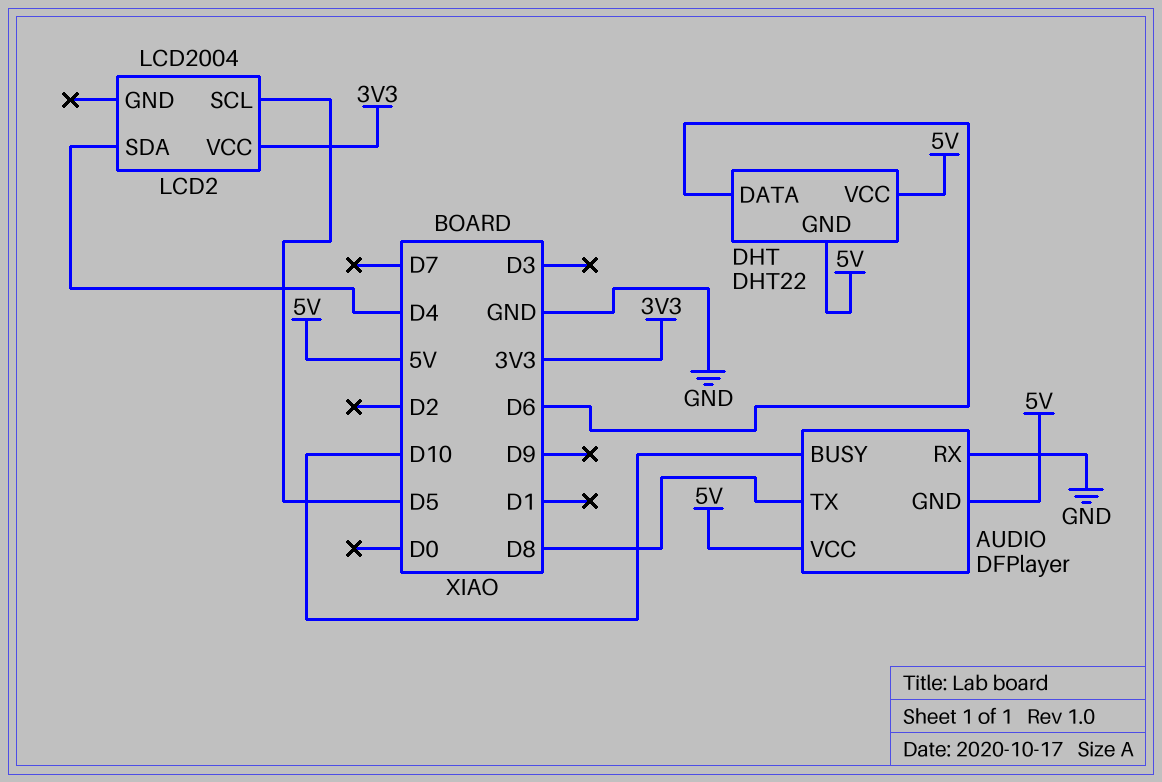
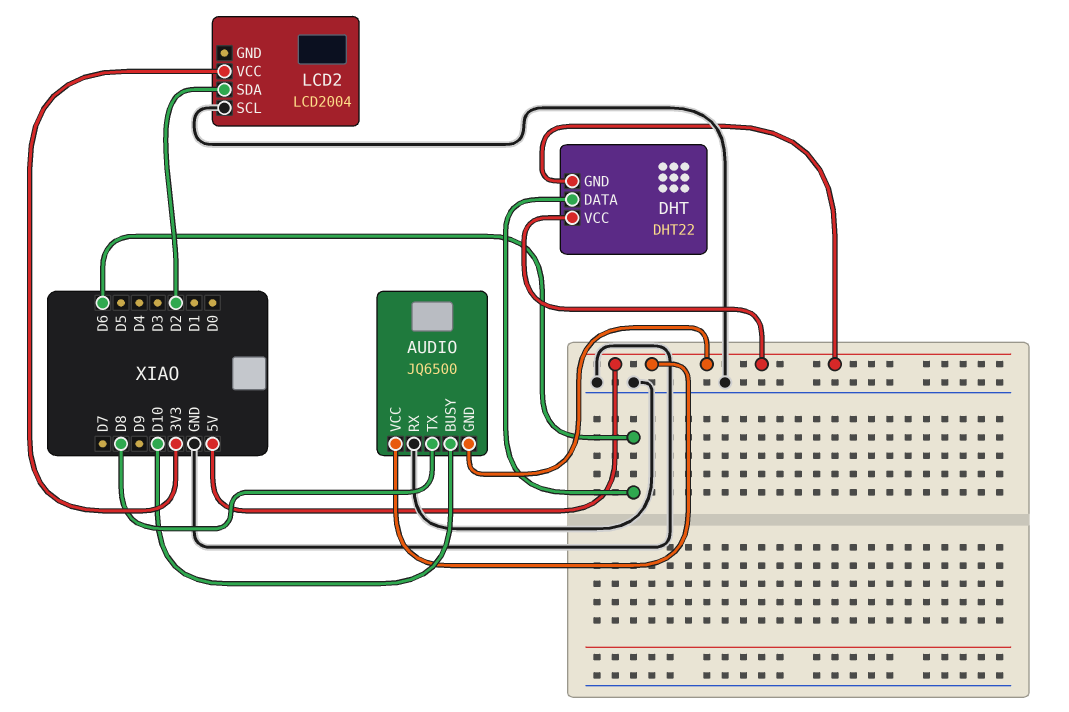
AUDIO: DFPlayer -> JQ6500
LCD2 pin SCL: D5 -> GND
LCD2 pin SDA: D4 -> D2

